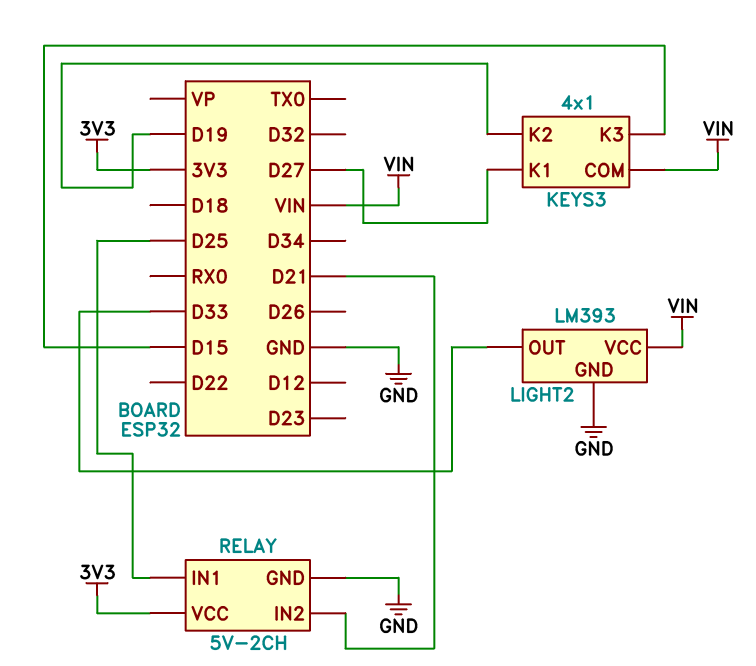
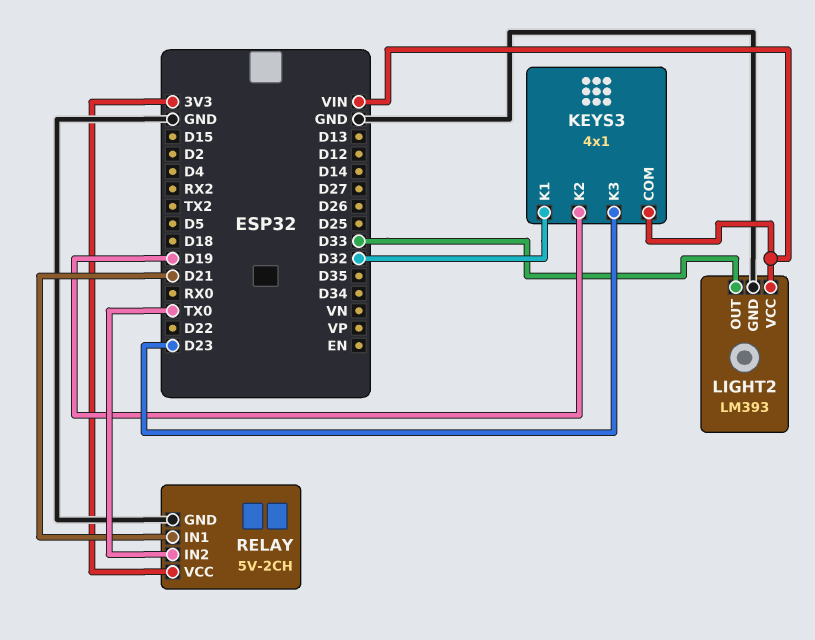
KEYS3 pin K1: D27 -> D32
KEYS3 pin K3: D15 -> D23
RELAY pin IN1: D25 -> D21
RELAY pin IN2: D21 -> TX0

